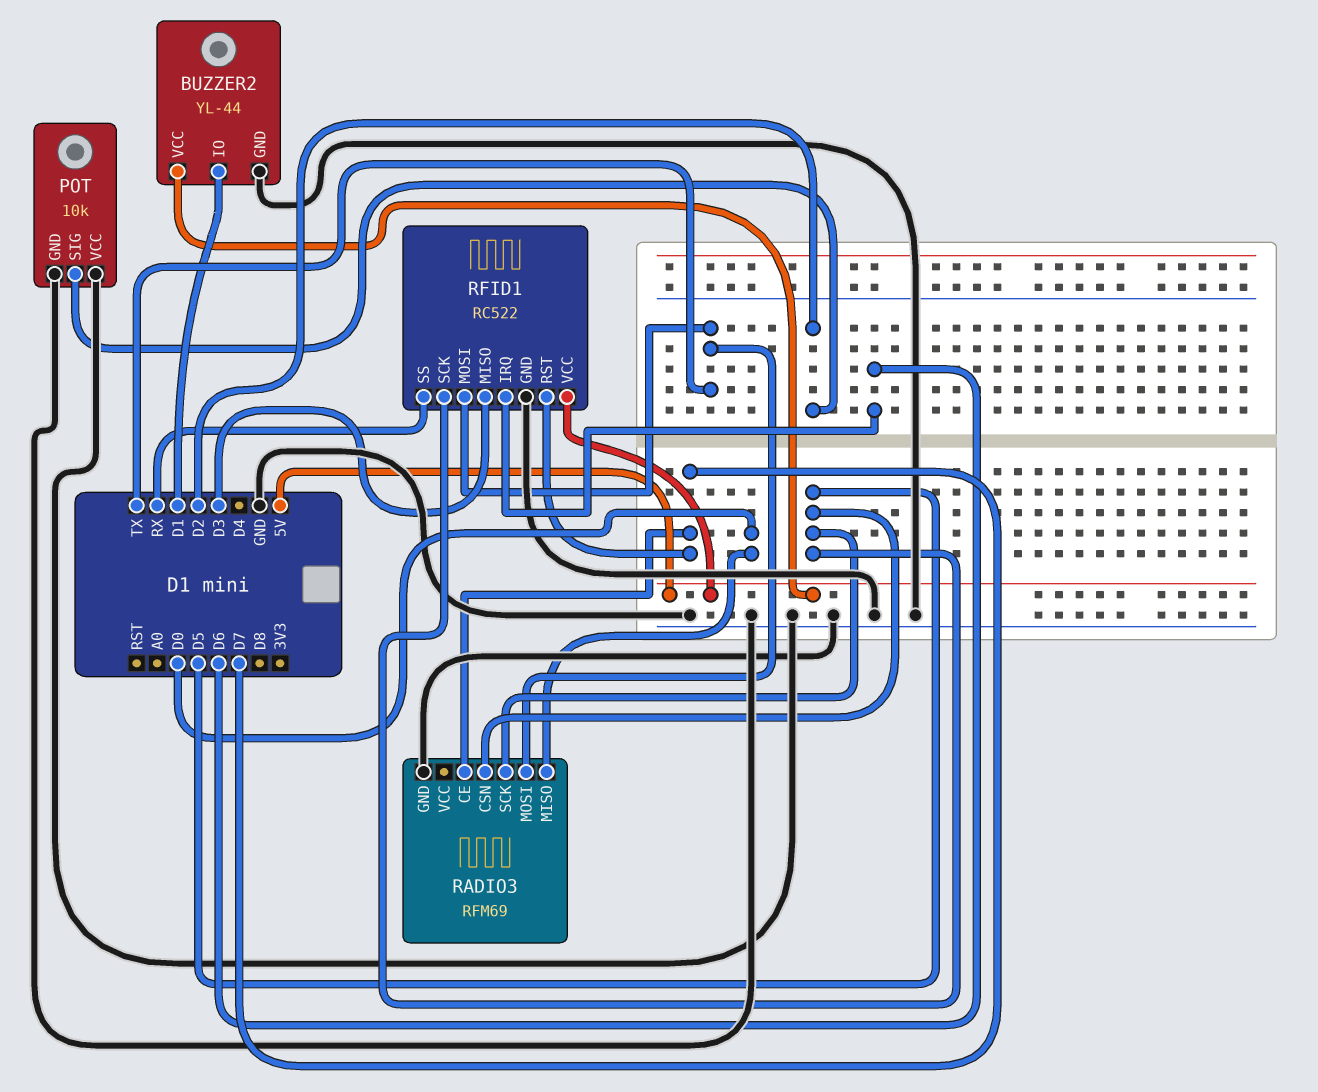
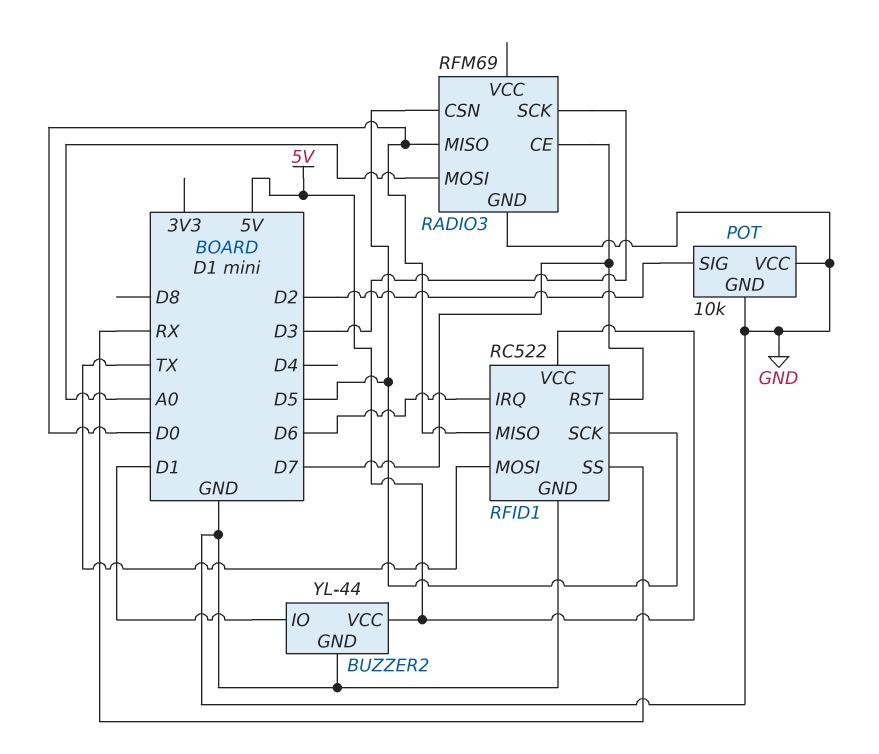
RADIO3 pin MOSI: TX -> A0
RADIO3 pin SCK: D5 -> D3
RFID1 pin MISO: D3 -> D0

